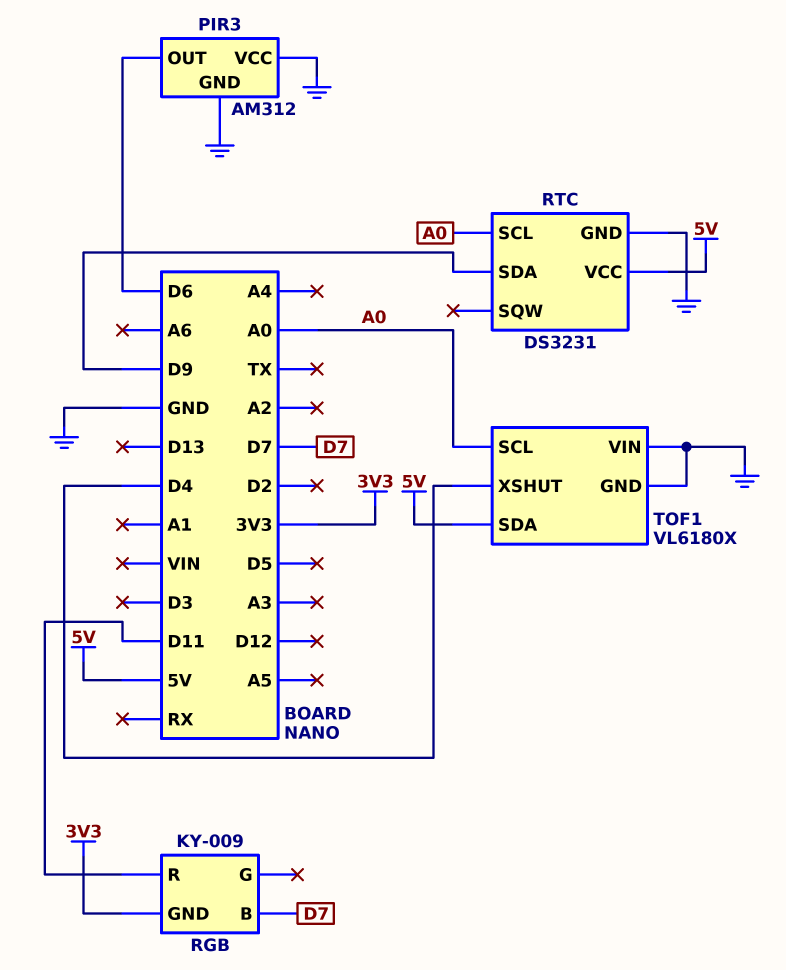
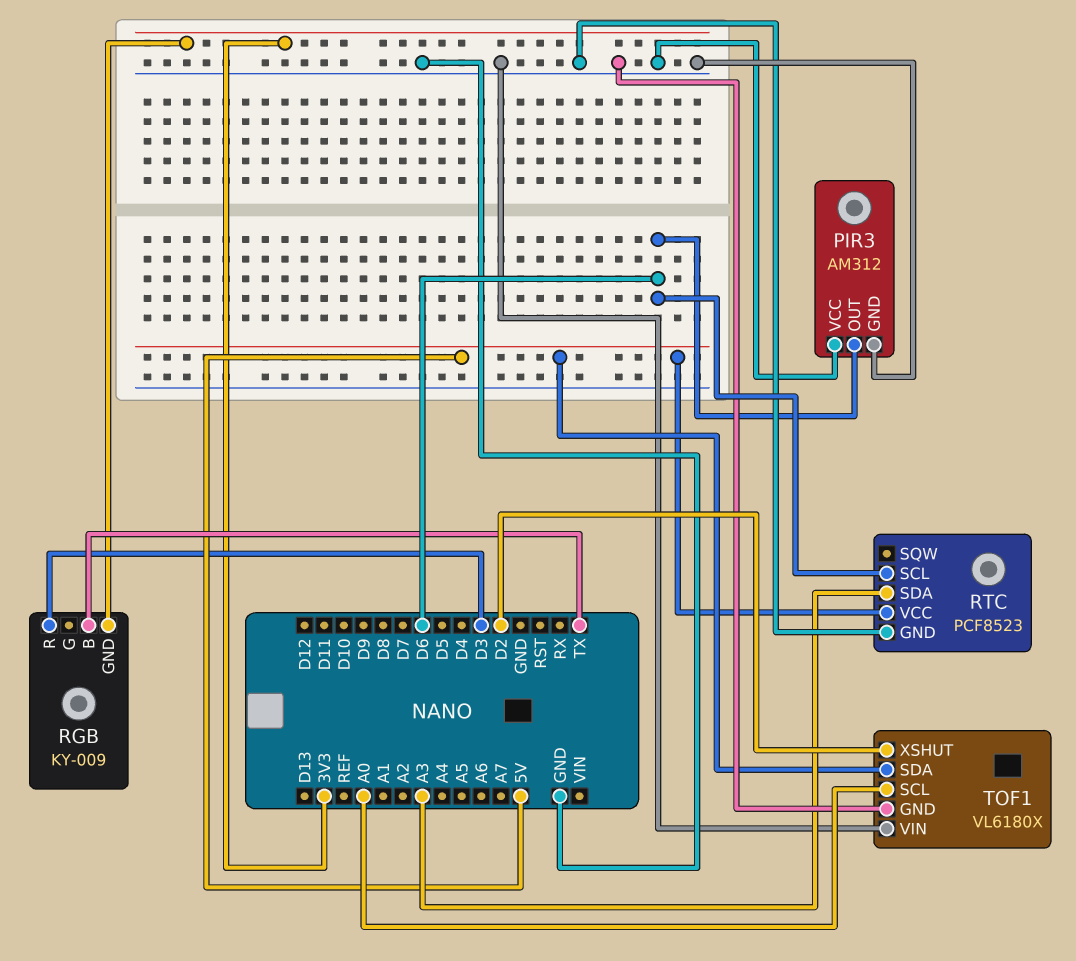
RGB pin B: D7 -> TX
RGB pin R: D11 -> D3
RTC: DS3231 -> PCF8523
RTC pin SCL: A0 -> D6
RTC pin SDA: D9 -> A3
TOF1 pin XSHUT: D4 -> D2

